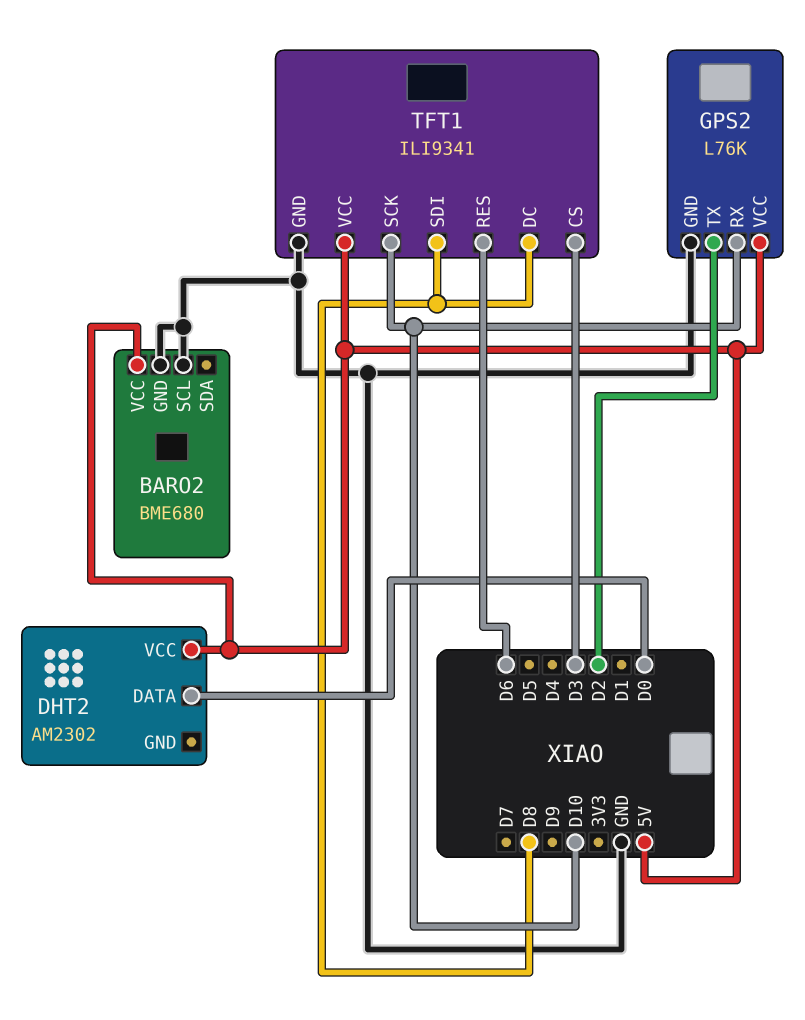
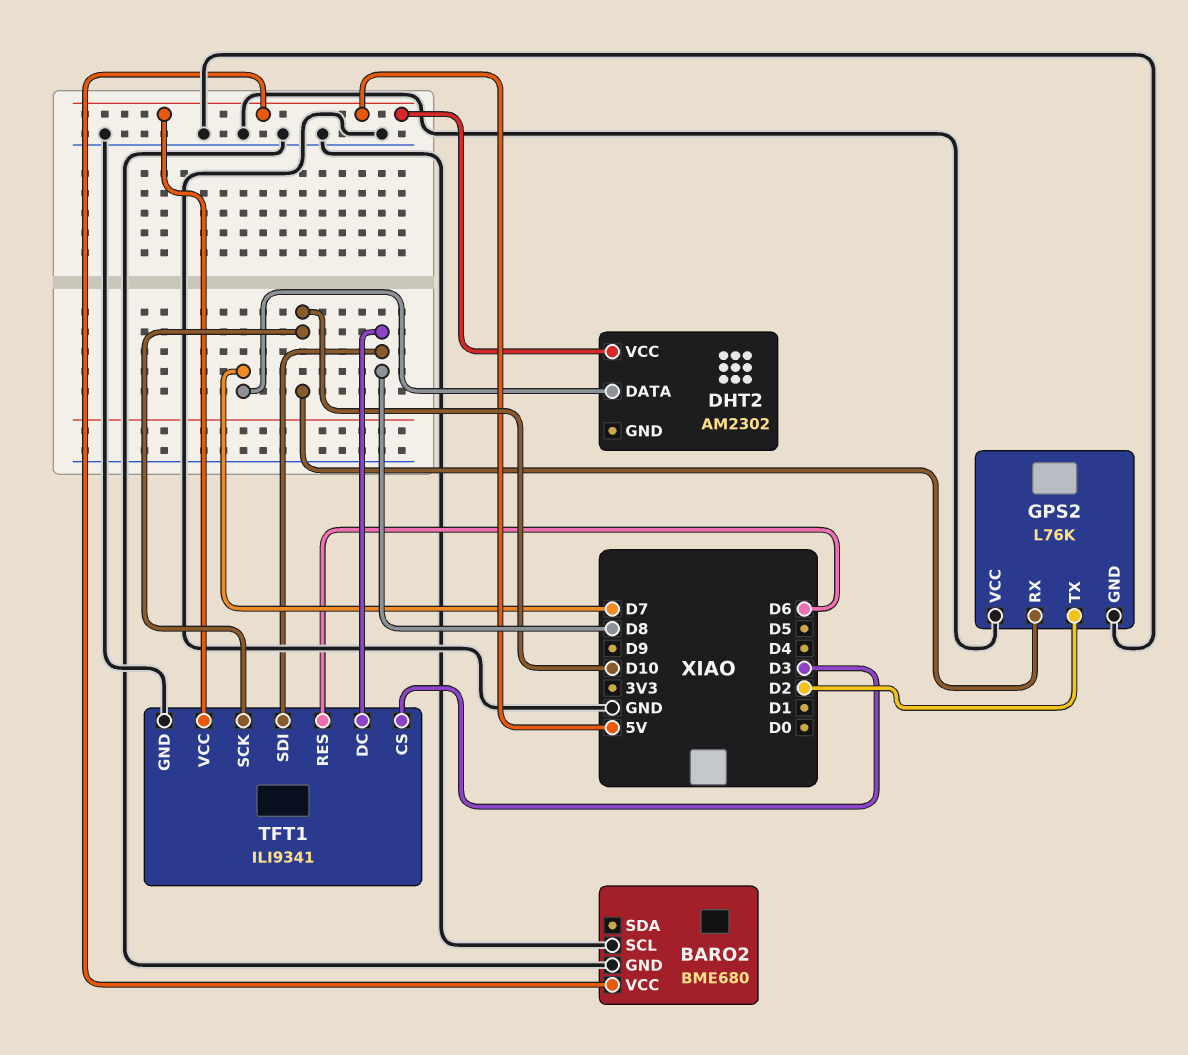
DHT2 pin DATA: D0 -> D7
GPS2 pin VCC: 5V -> GND

